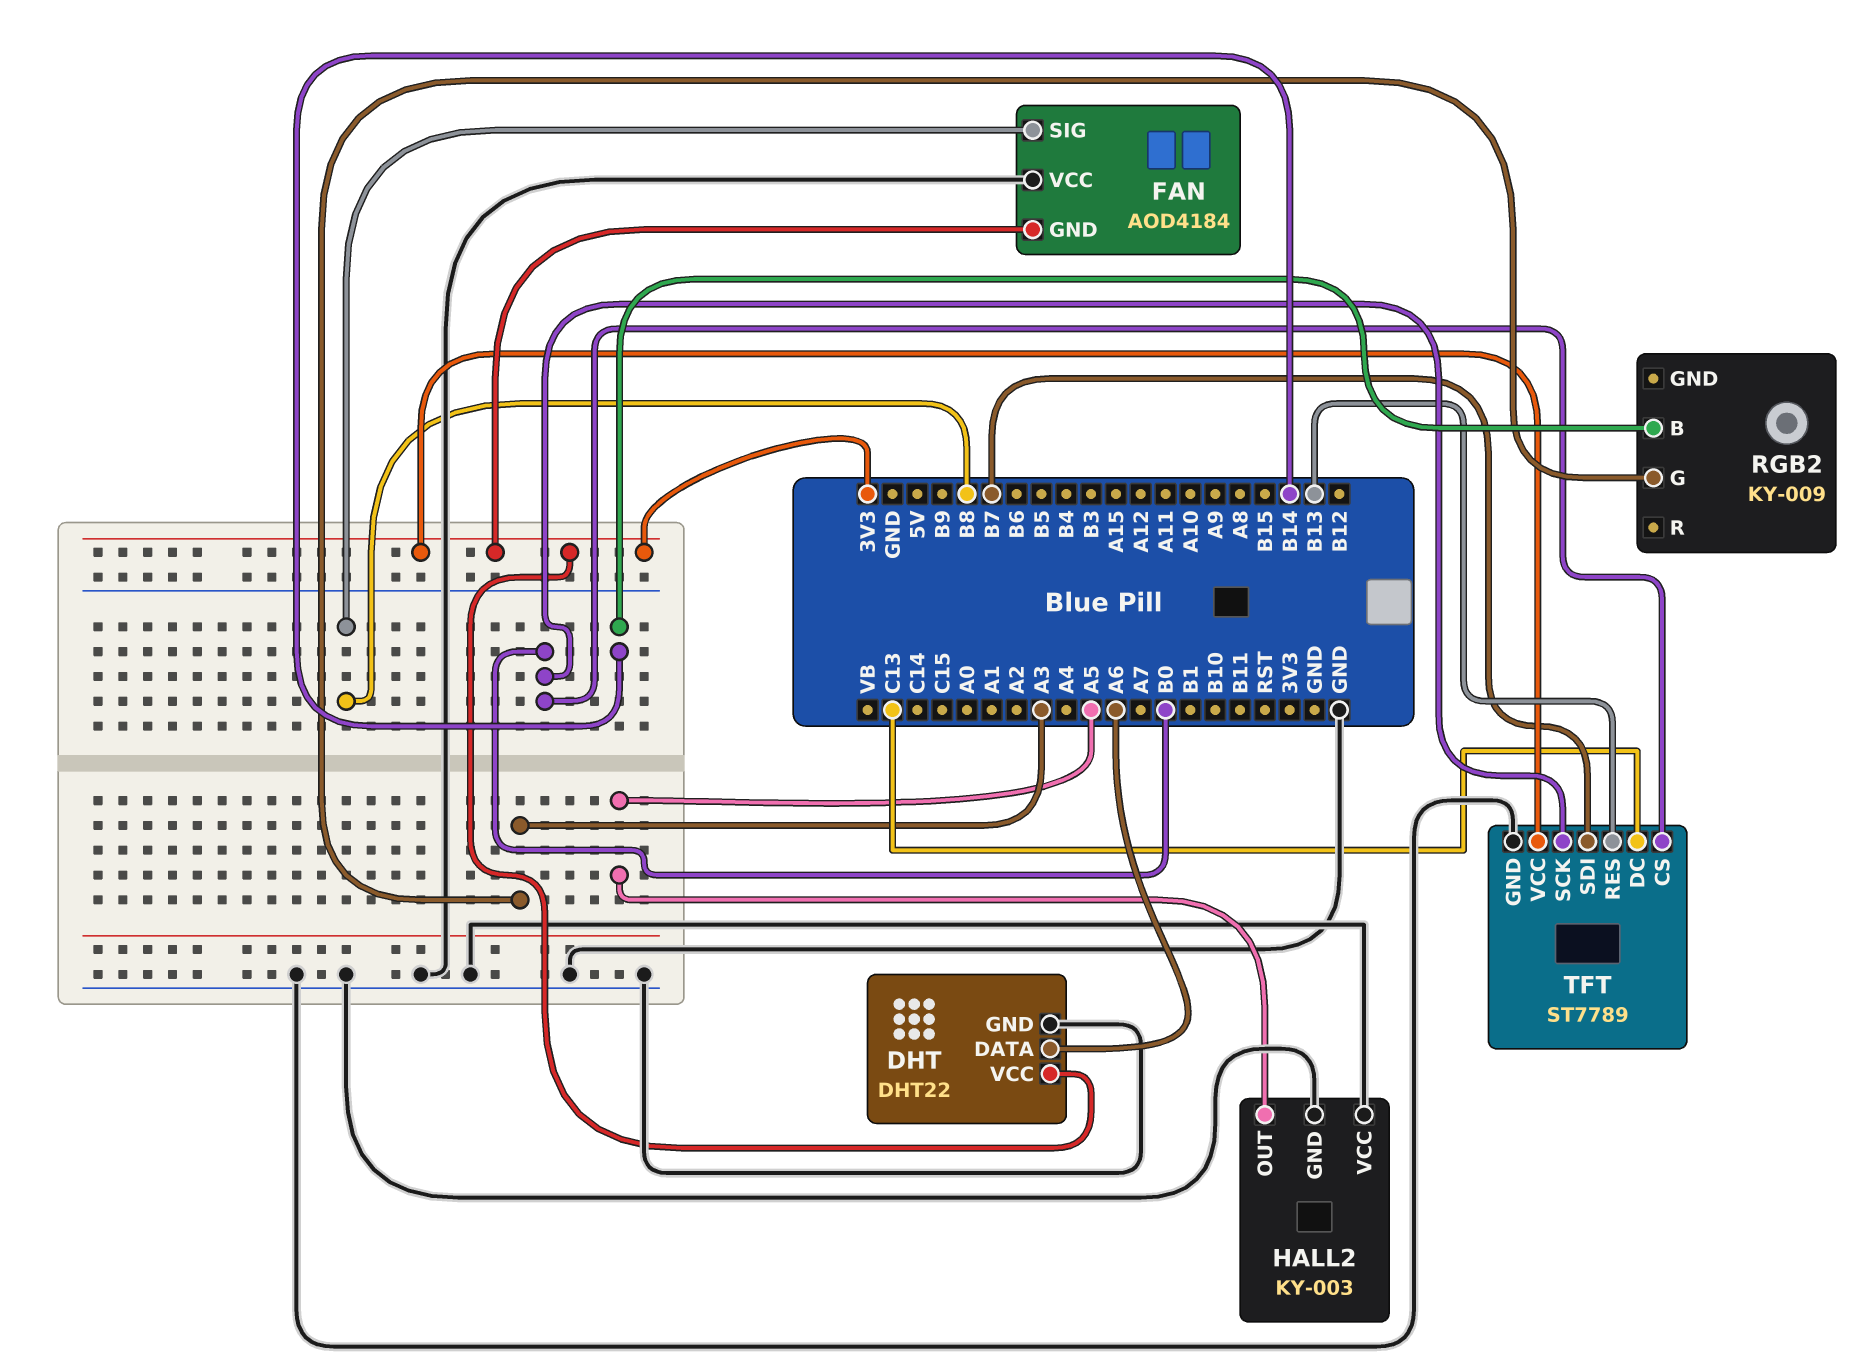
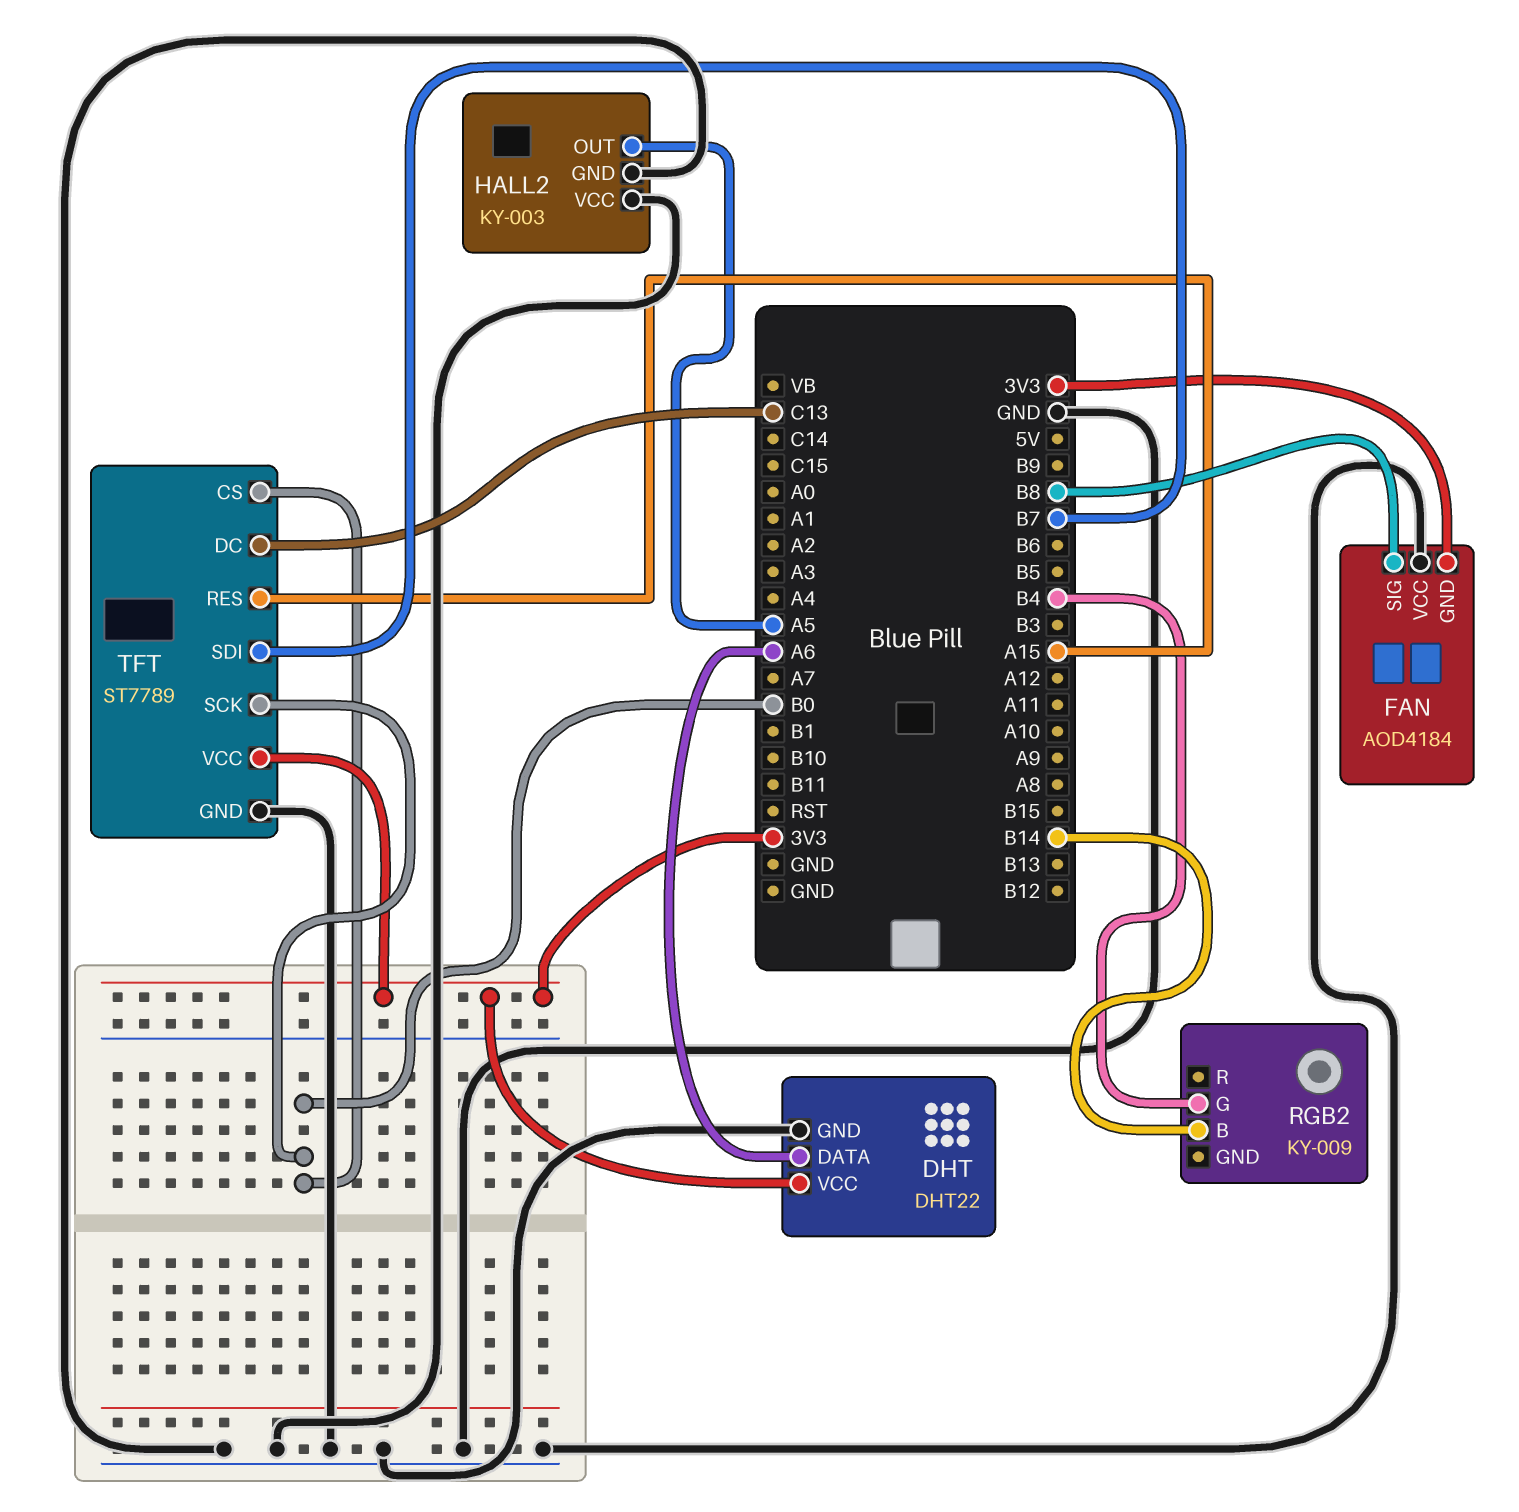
RGB2 pin G: A3 -> B4
TFT pin RES: B13 -> A15

